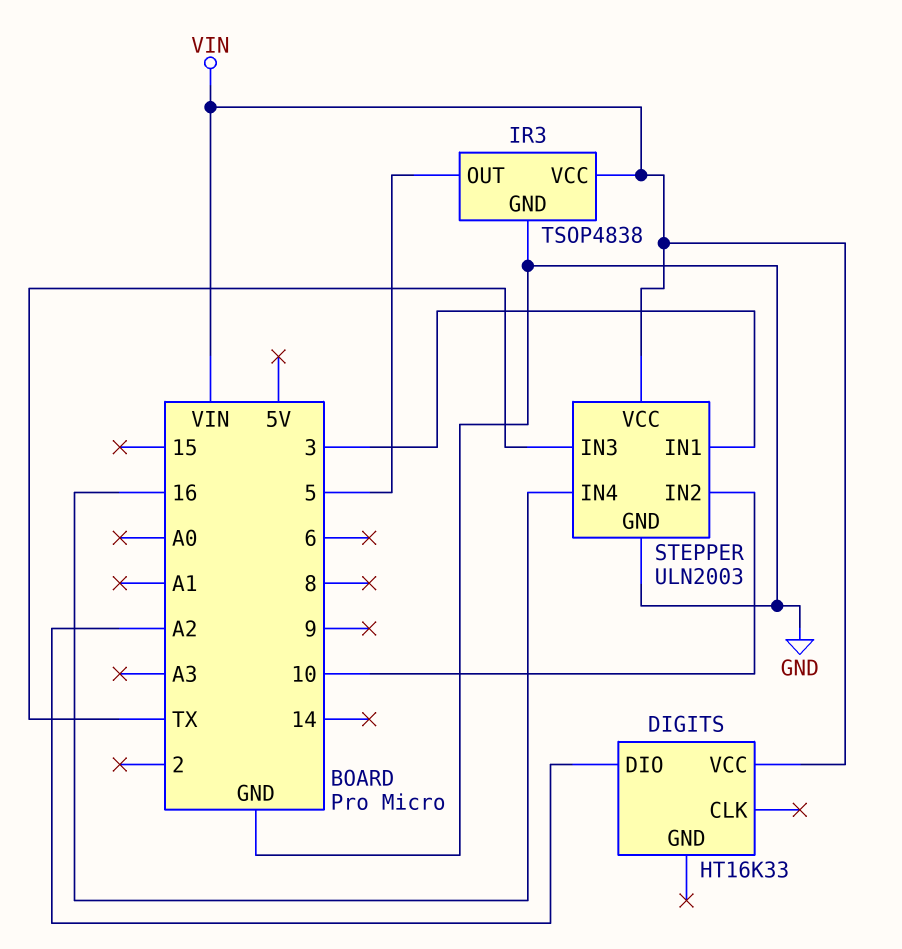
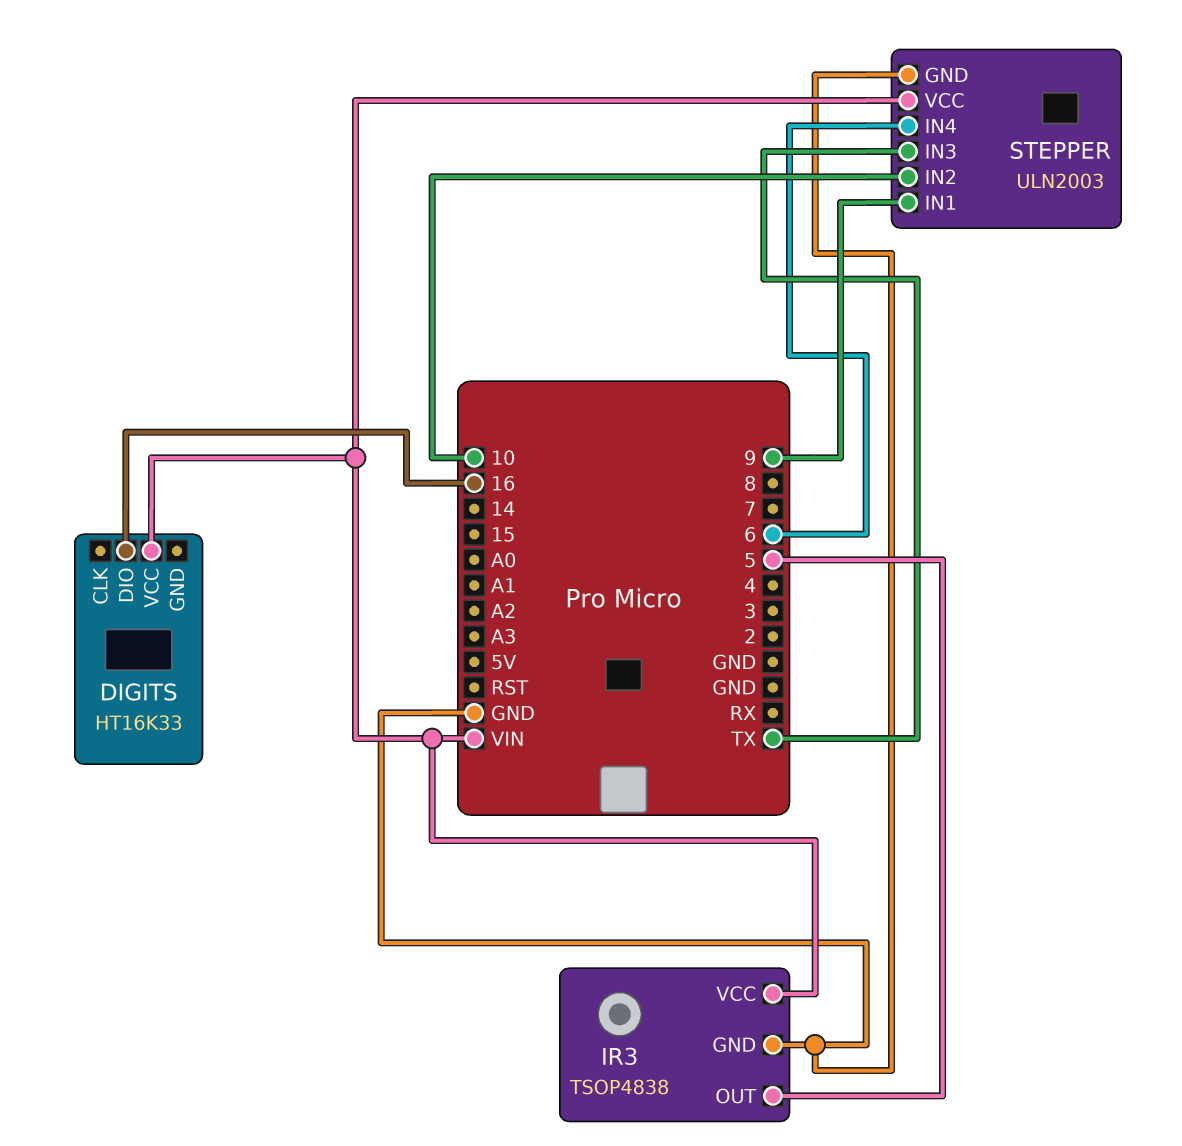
DIGITS pin DIO: A2 -> 16
STEPPER pin IN1: 3 -> 9
STEPPER pin IN4: 16 -> 6

